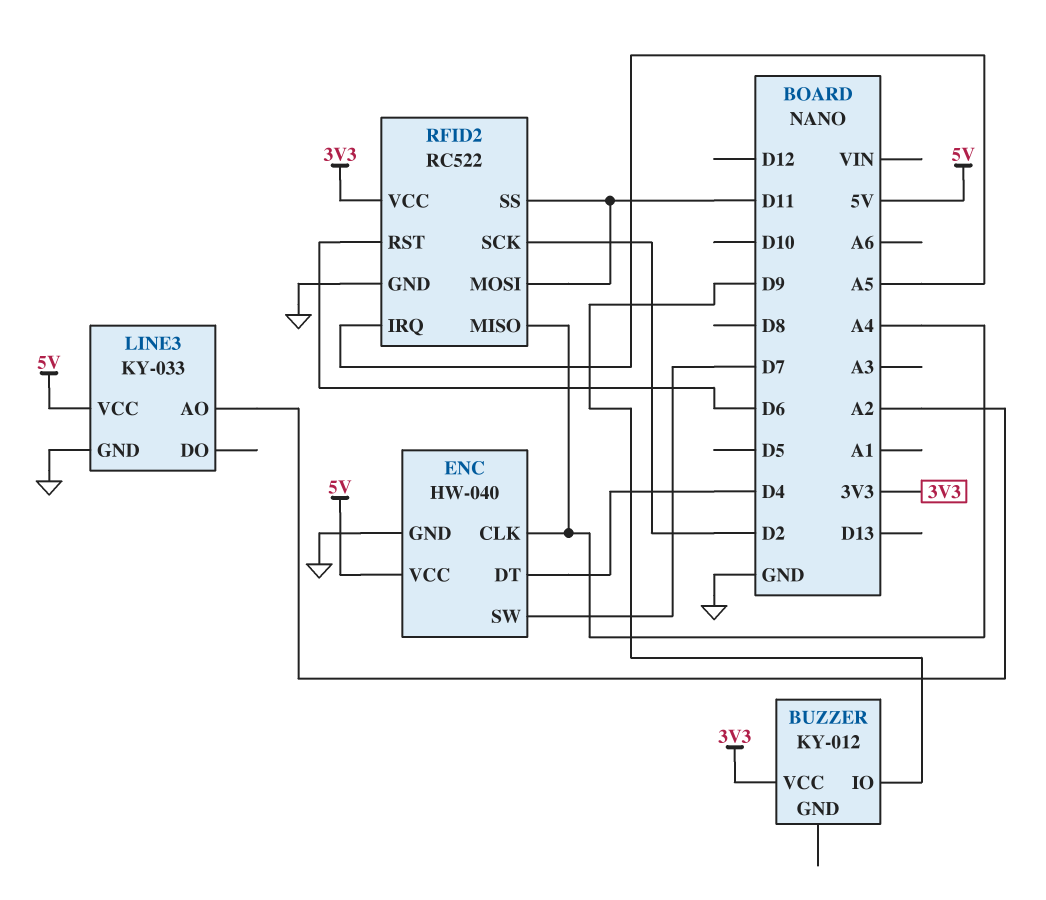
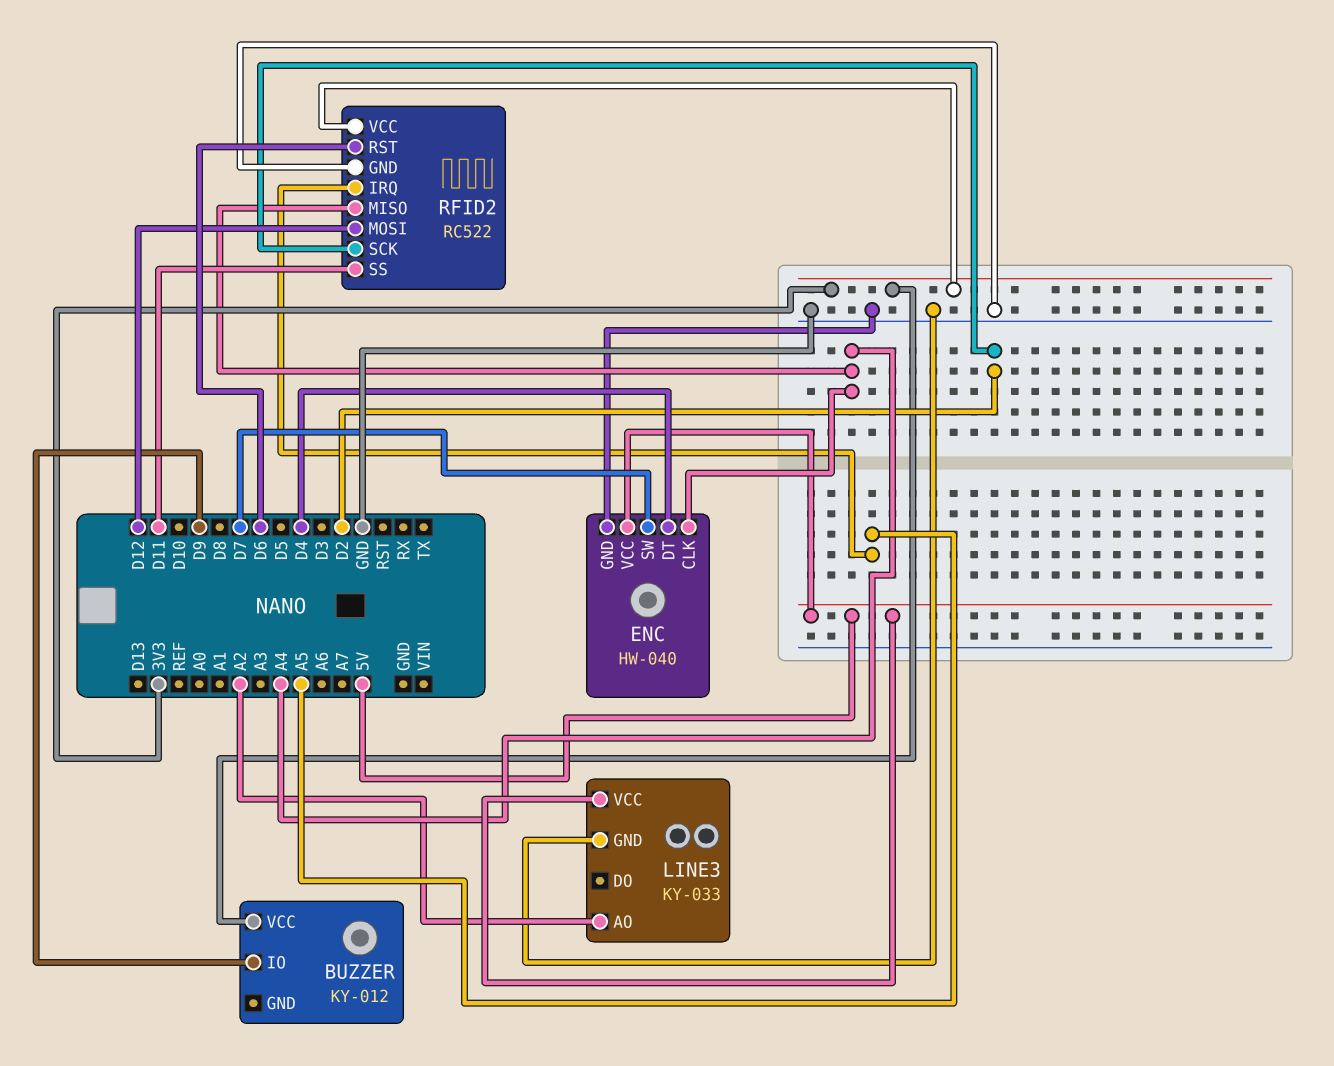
RFID2 pin MOSI: D11 -> D12

